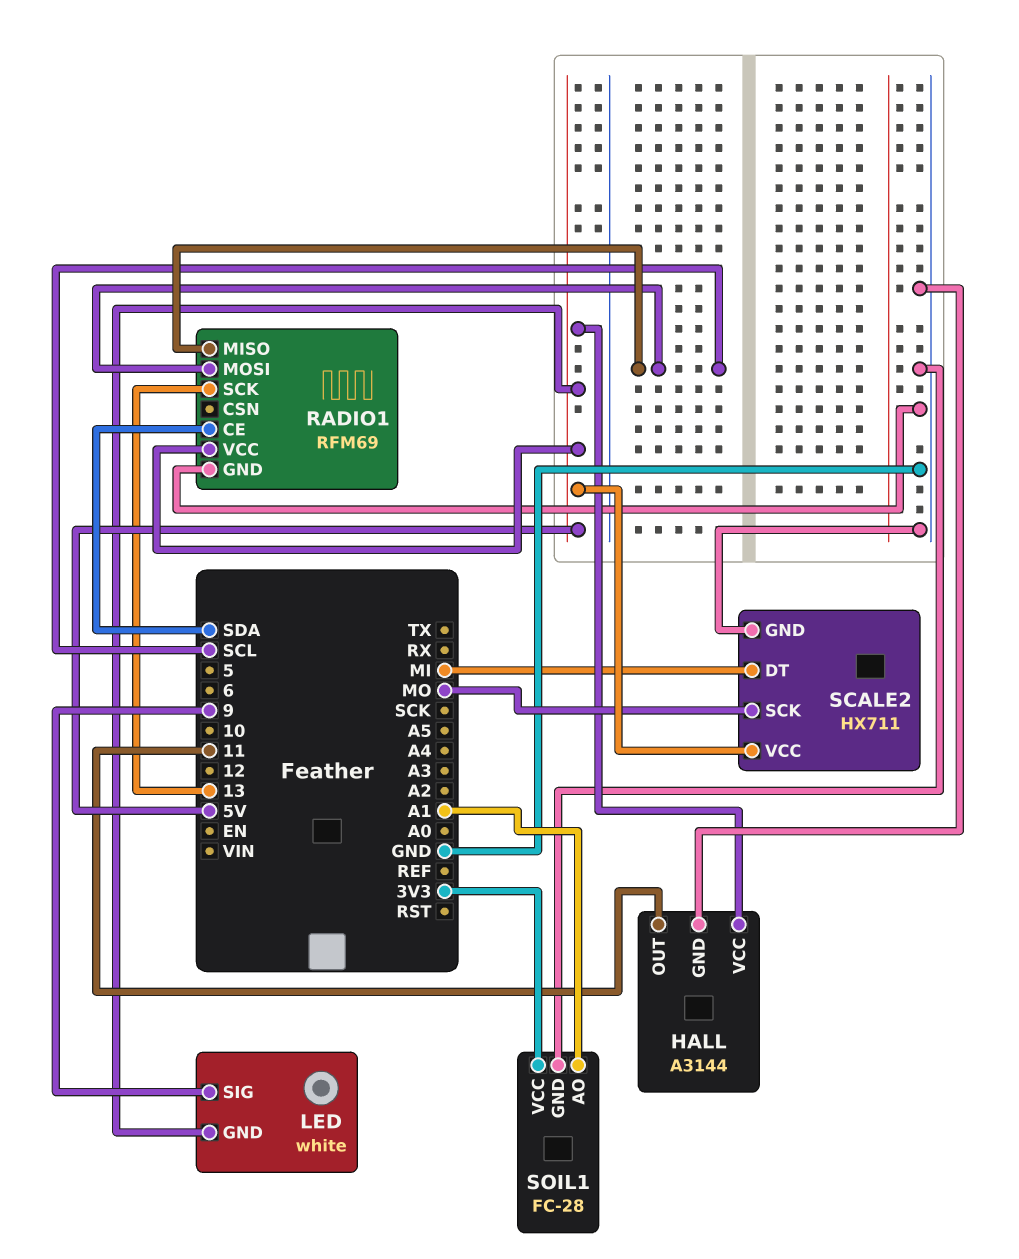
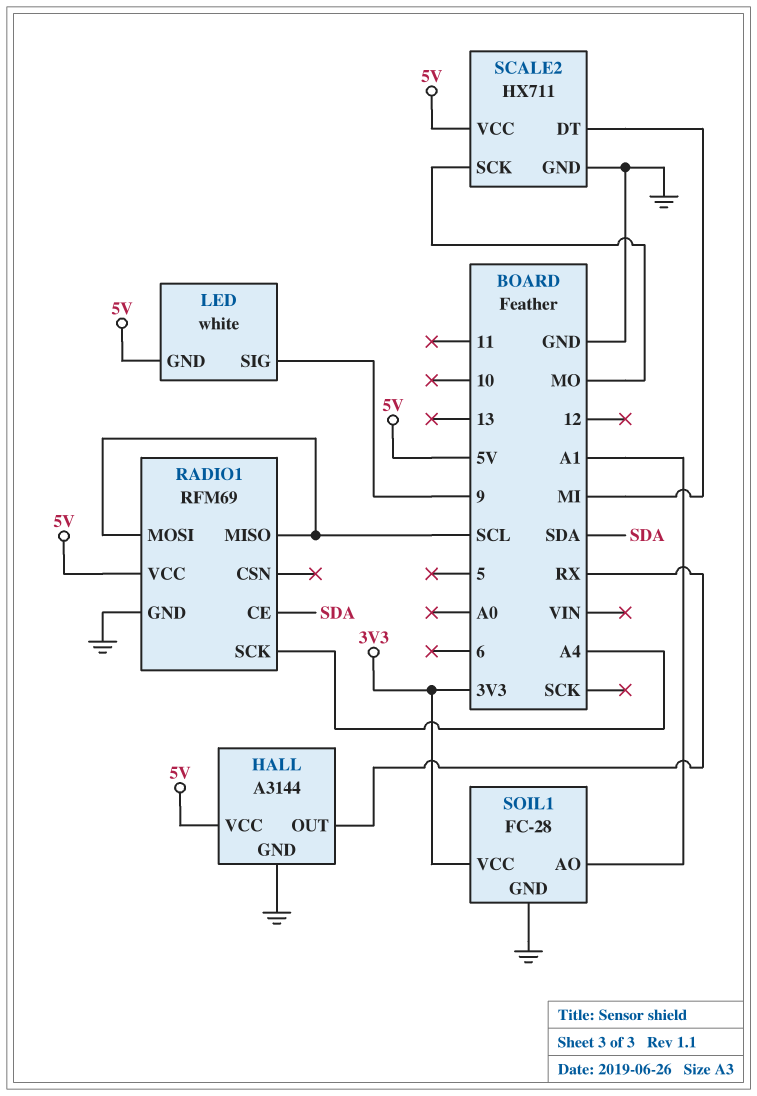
HALL pin OUT: 11 -> RX
RADIO1 pin SCK: 13 -> A4

